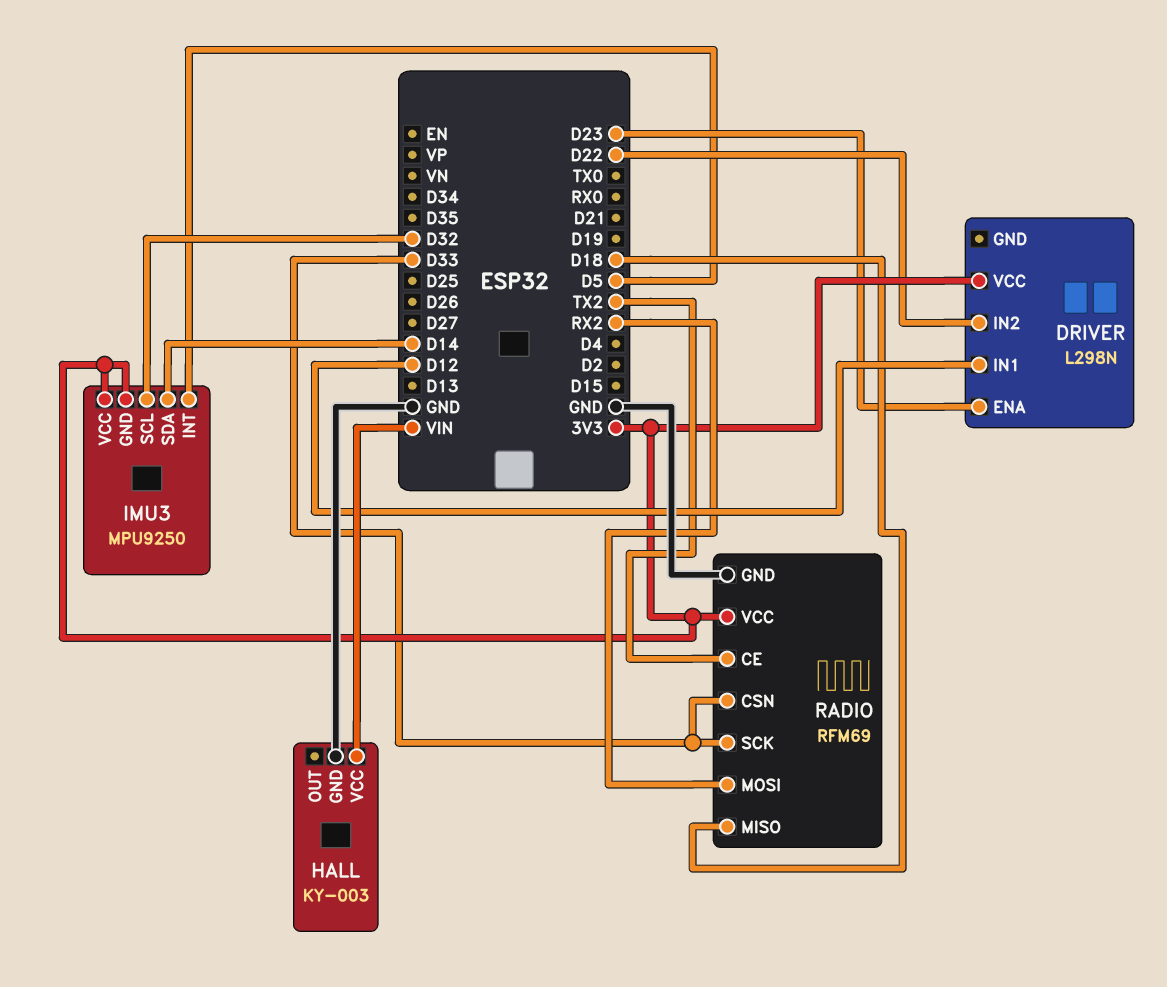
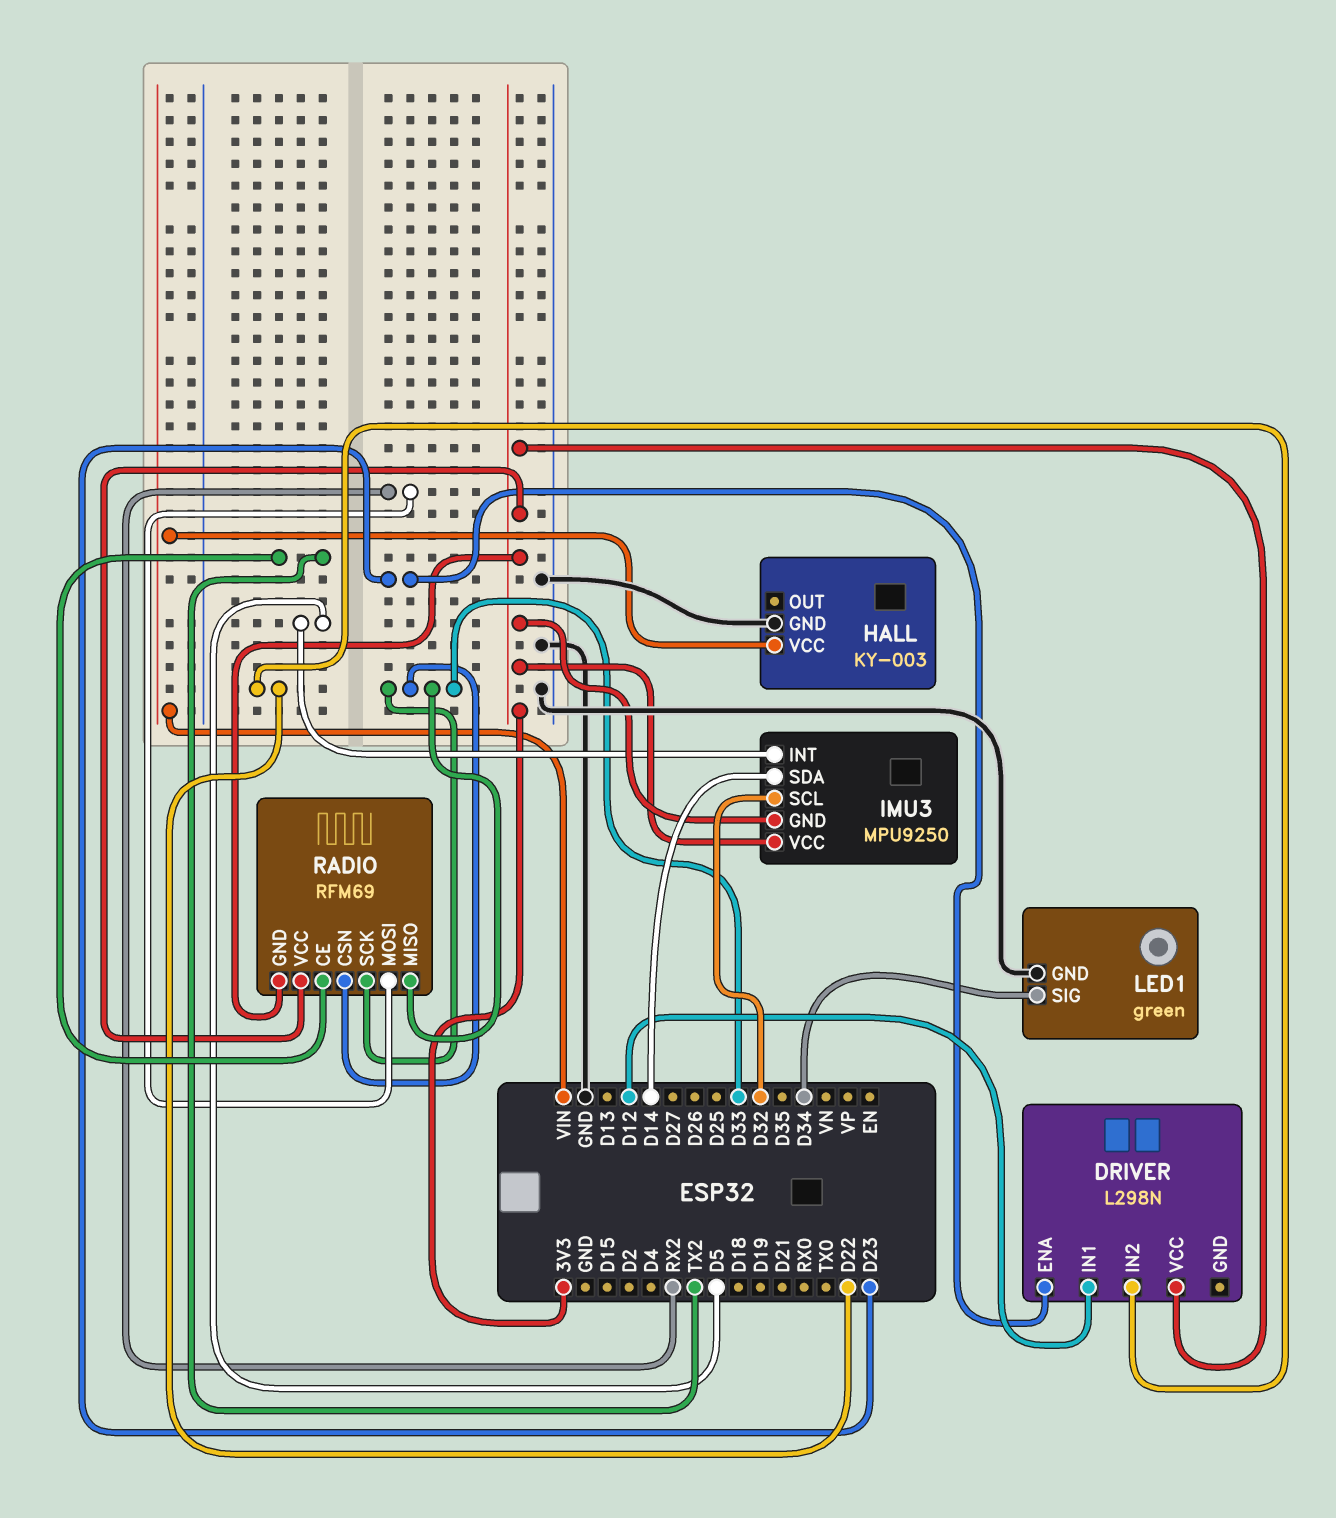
LED1: none -> green
LED1 pin GND: none -> GND
LED1 pin SIG: none -> D34
RADIO pin GND: GND -> 3V3
RADIO pin MISO: D18 -> D33

